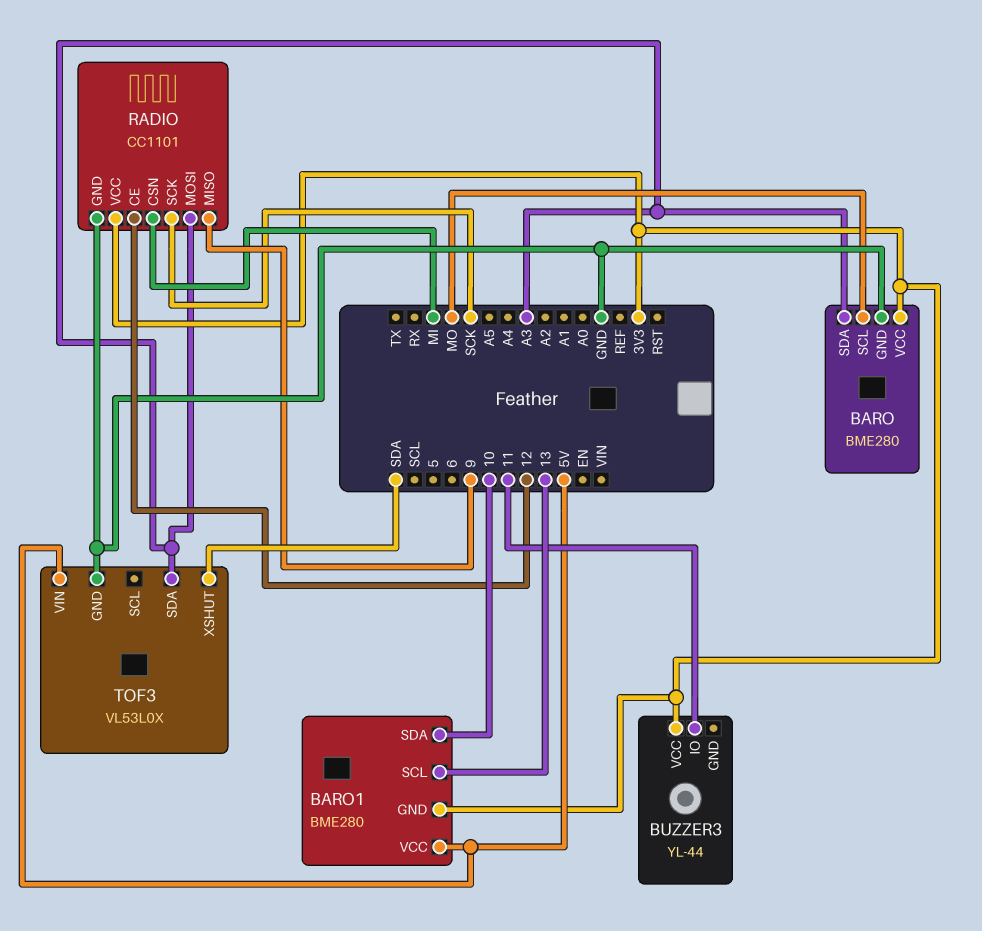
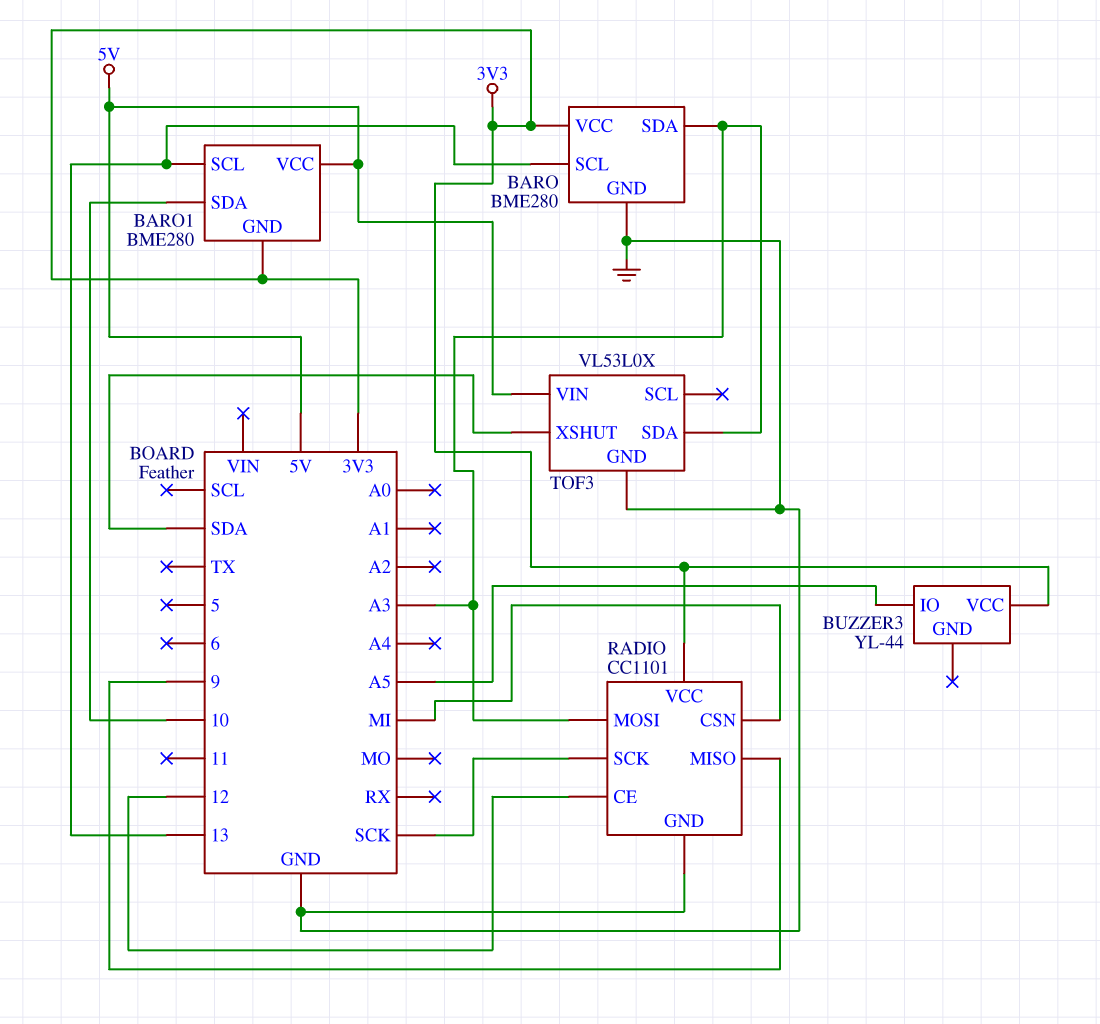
BARO pin SCL: MO -> 13
BUZZER3 pin IO: 11 -> A5

